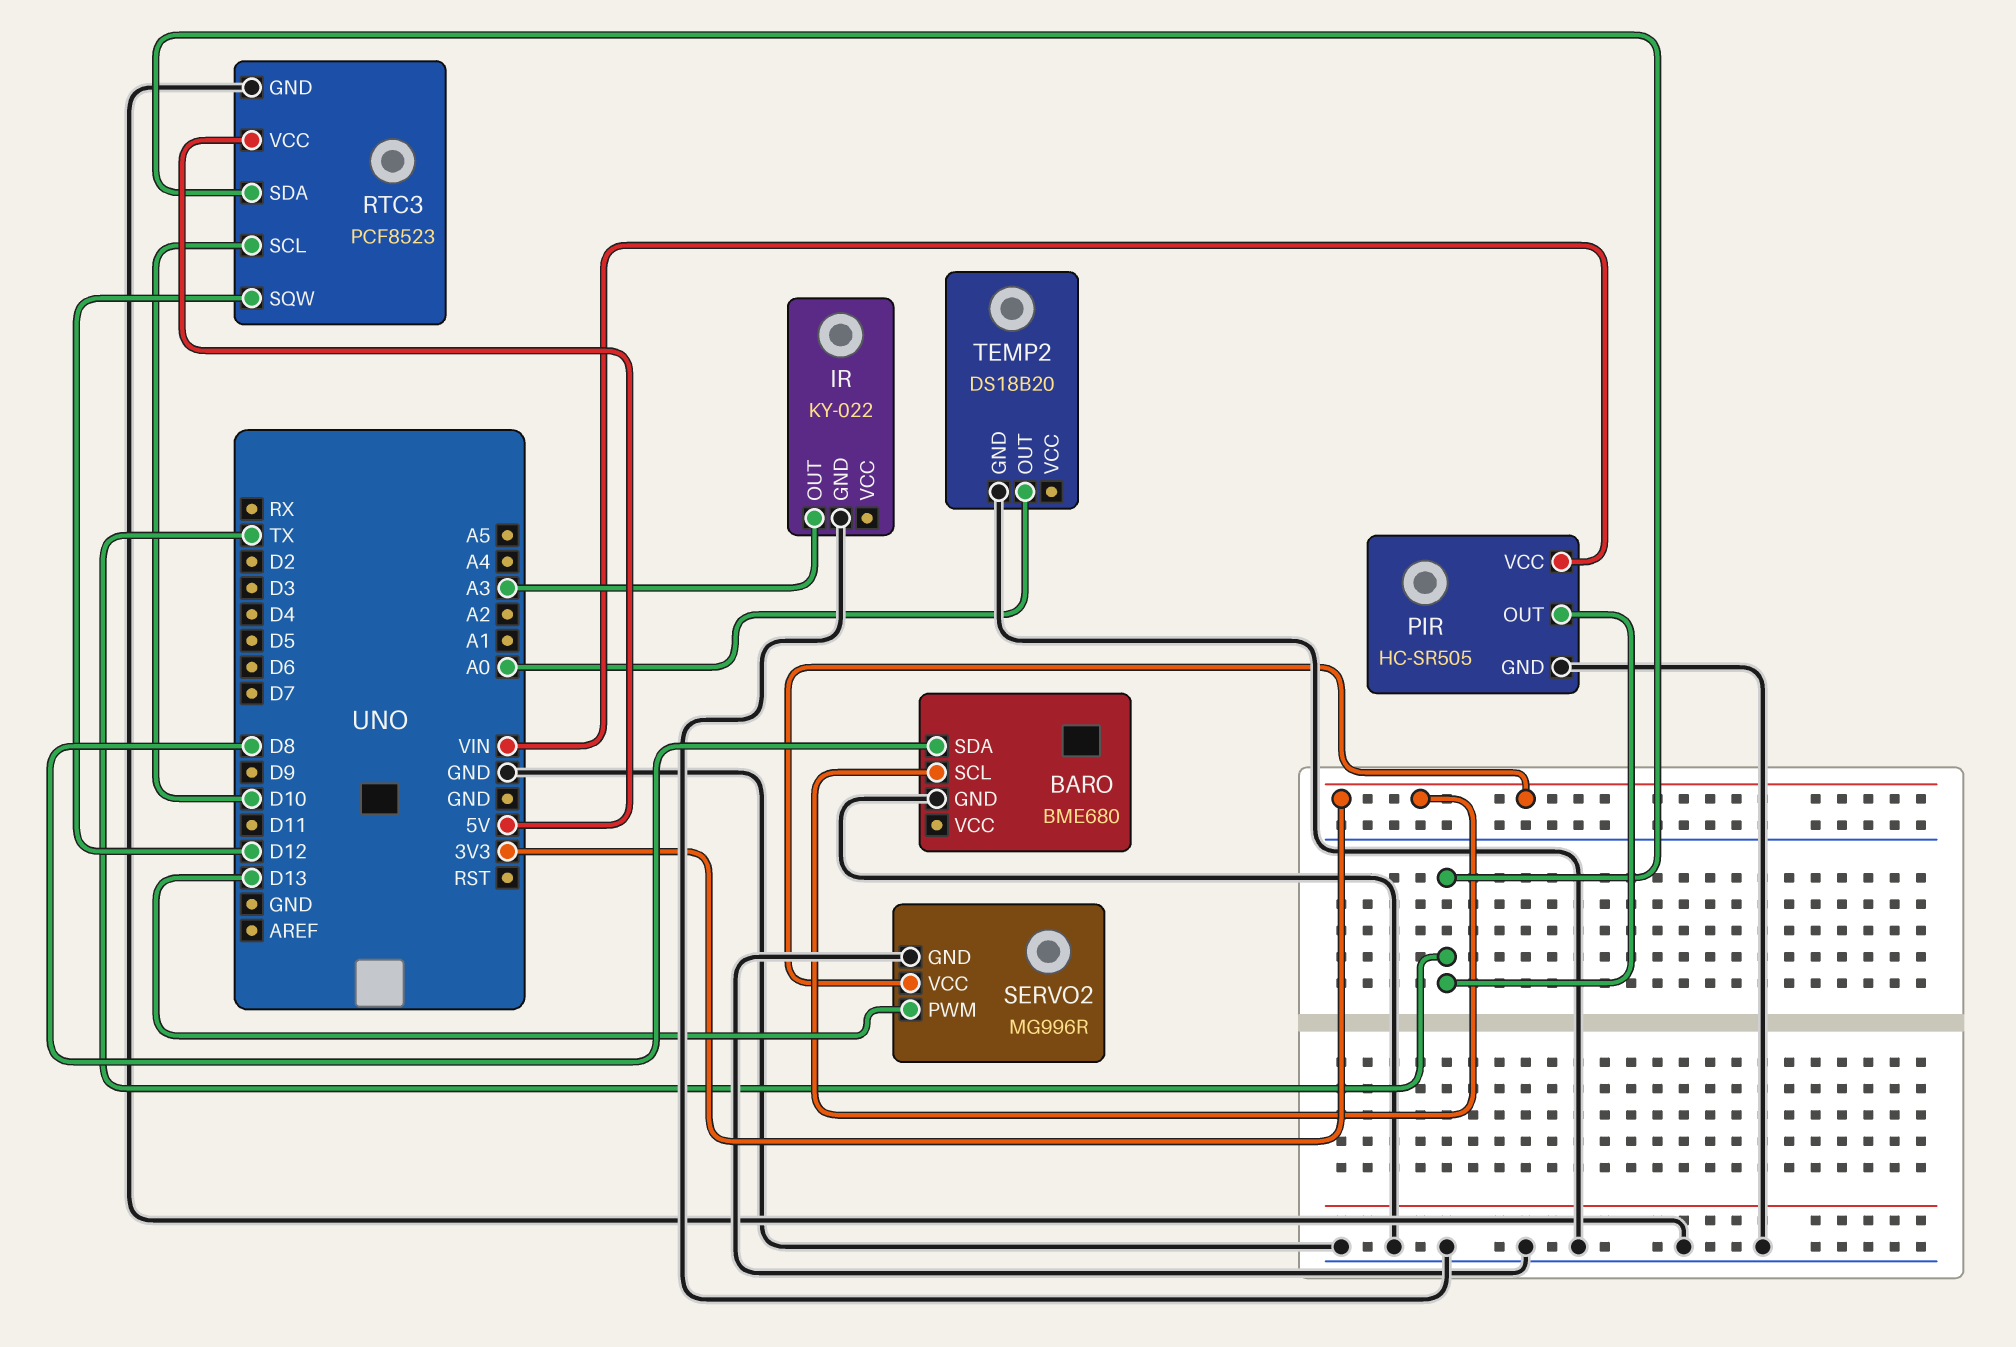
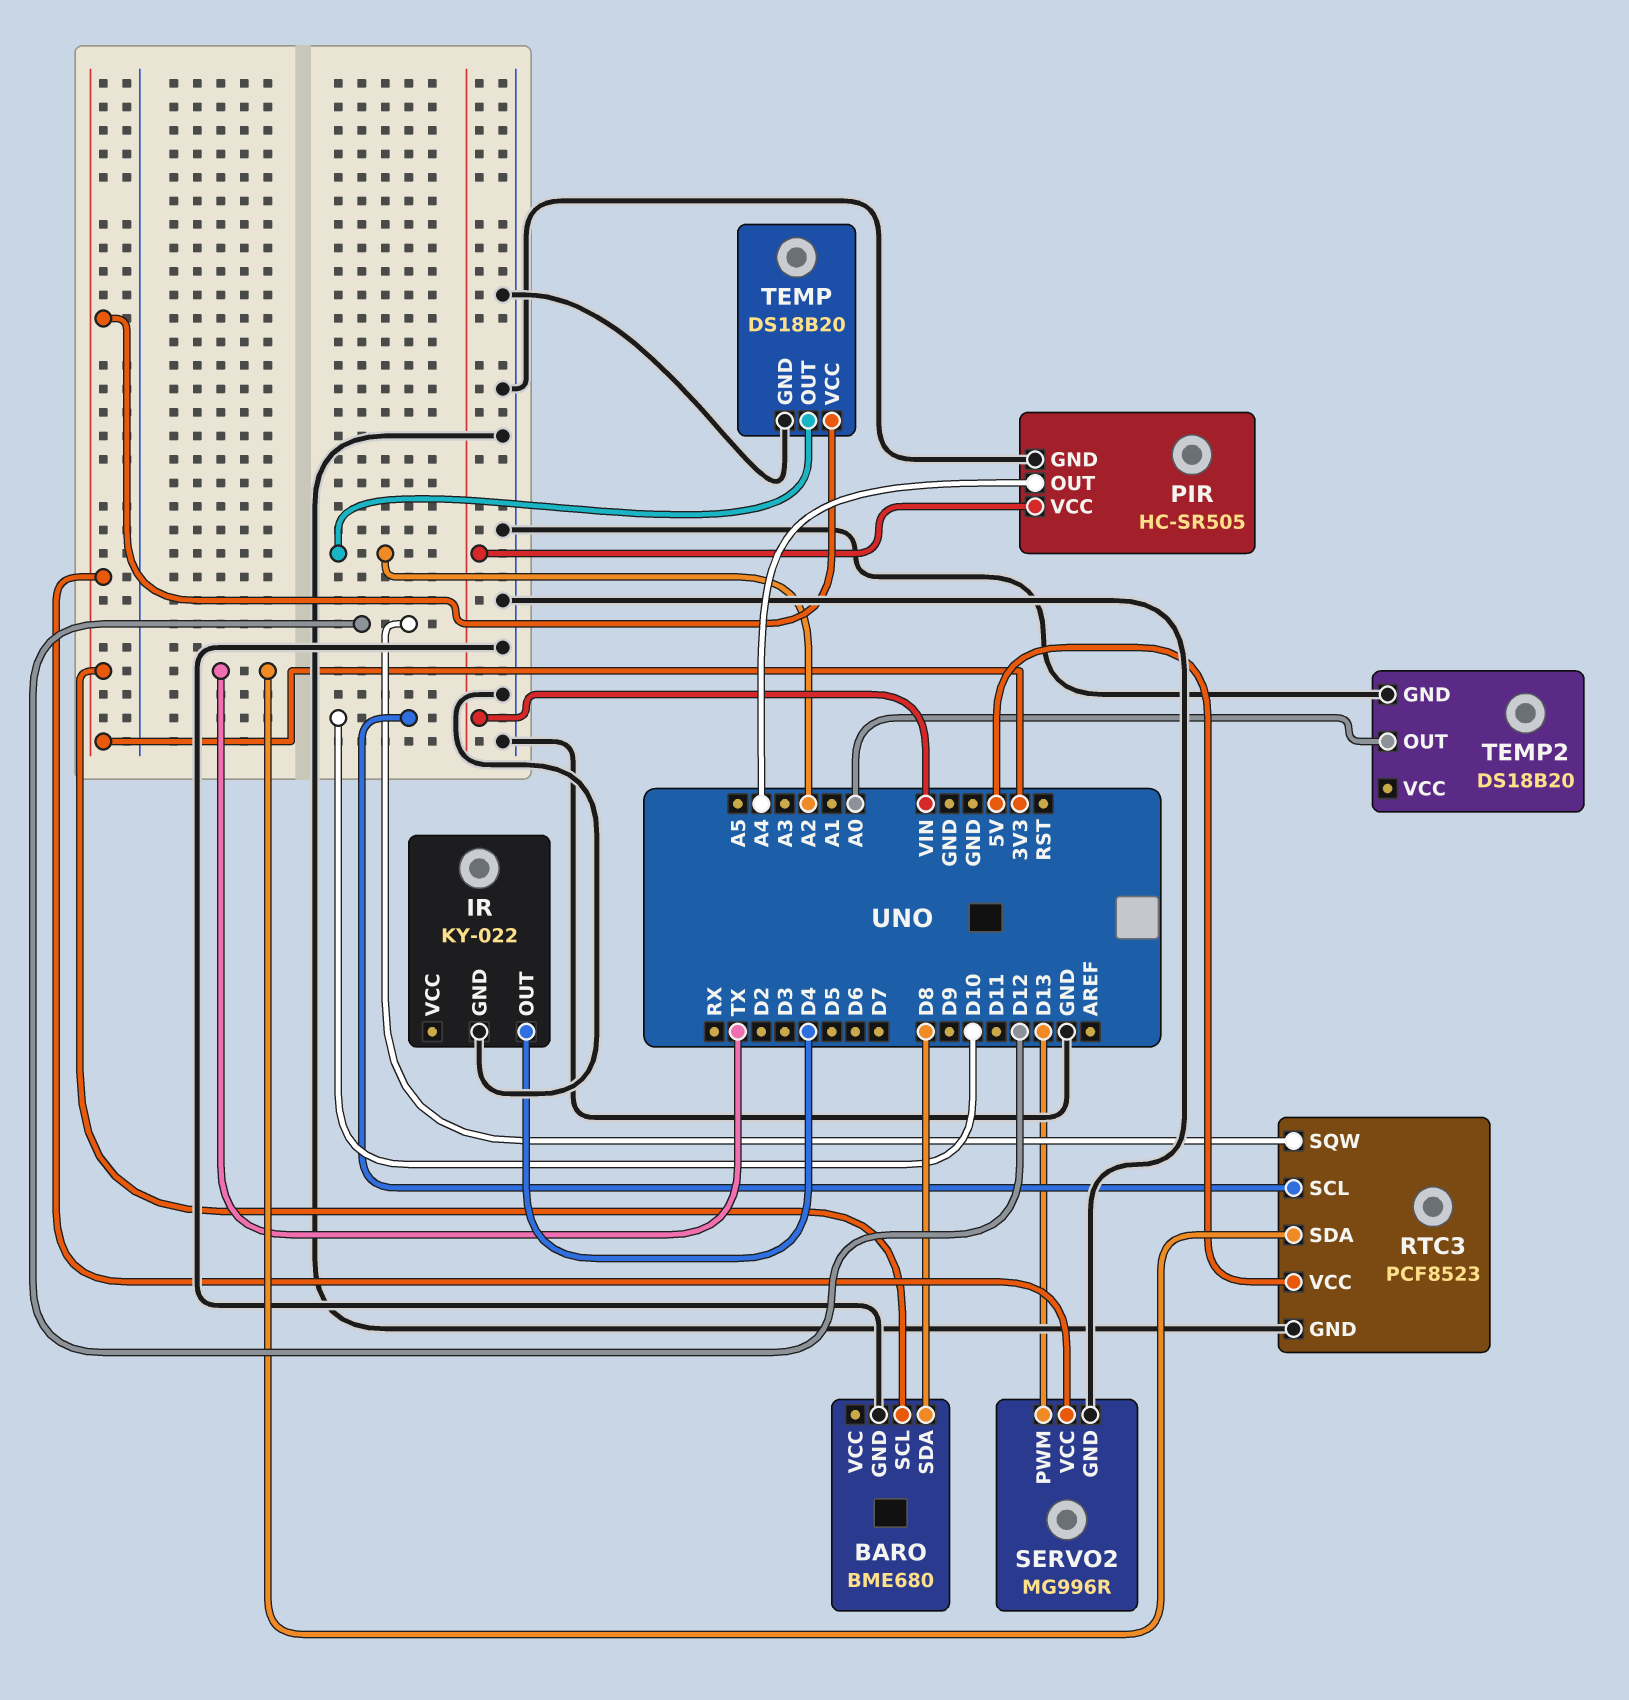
IR pin OUT: A3 -> D4
PIR pin OUT: TX -> A4
TEMP: none -> DS18B20
TEMP pin GND: none -> GND
TEMP pin OUT: none -> A2
TEMP pin VCC: none -> 3V3

